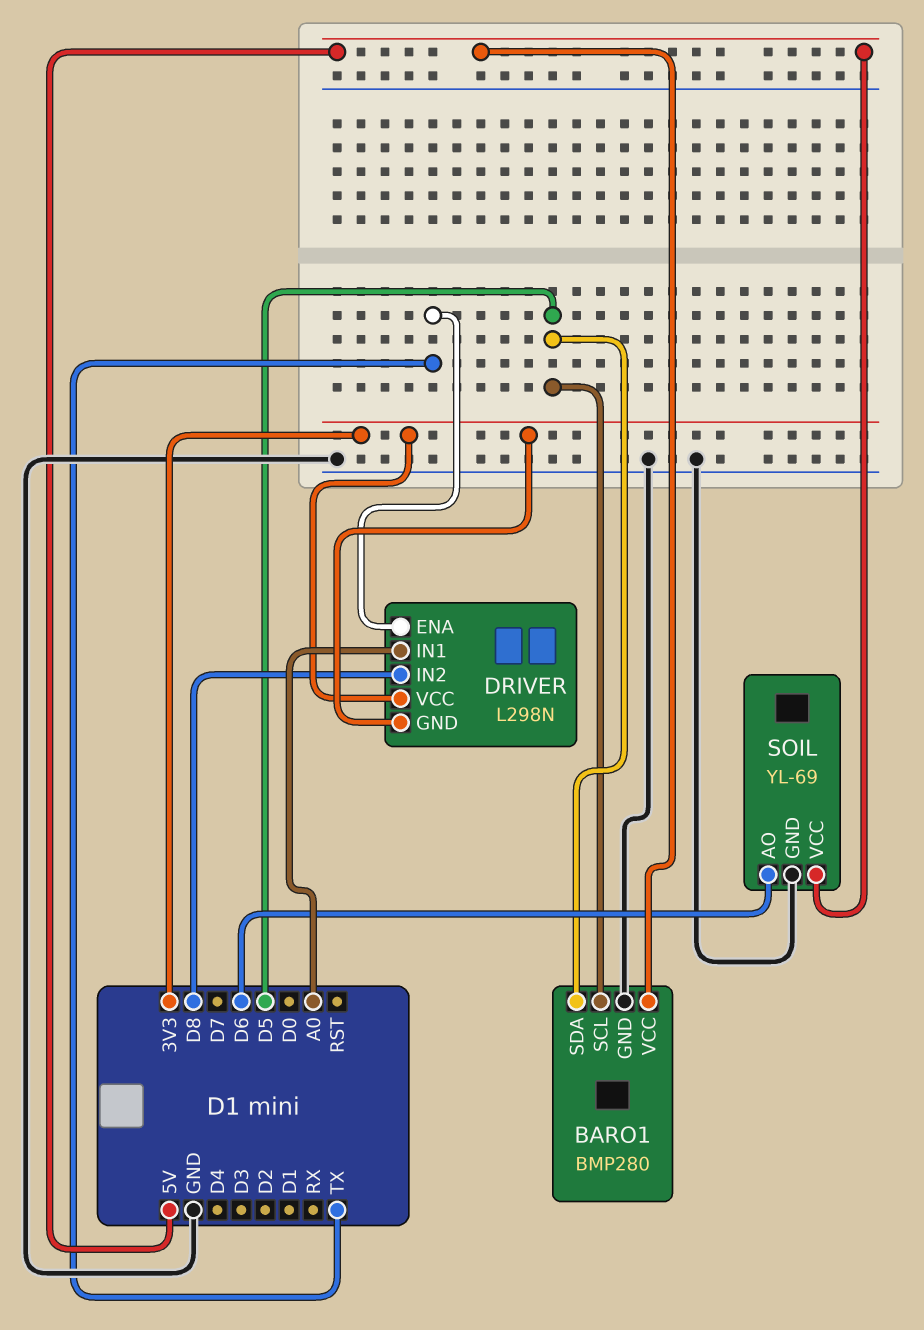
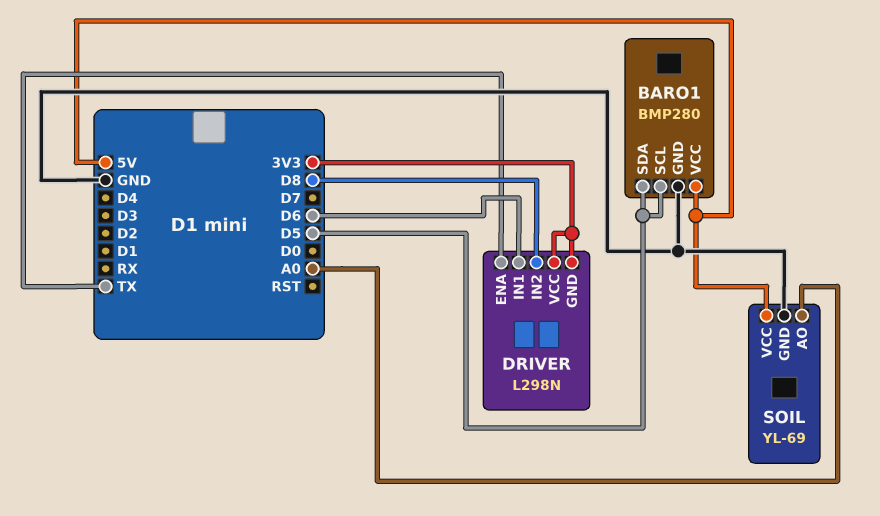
DRIVER pin IN1: A0 -> D6
SOIL pin AO: D6 -> A0

